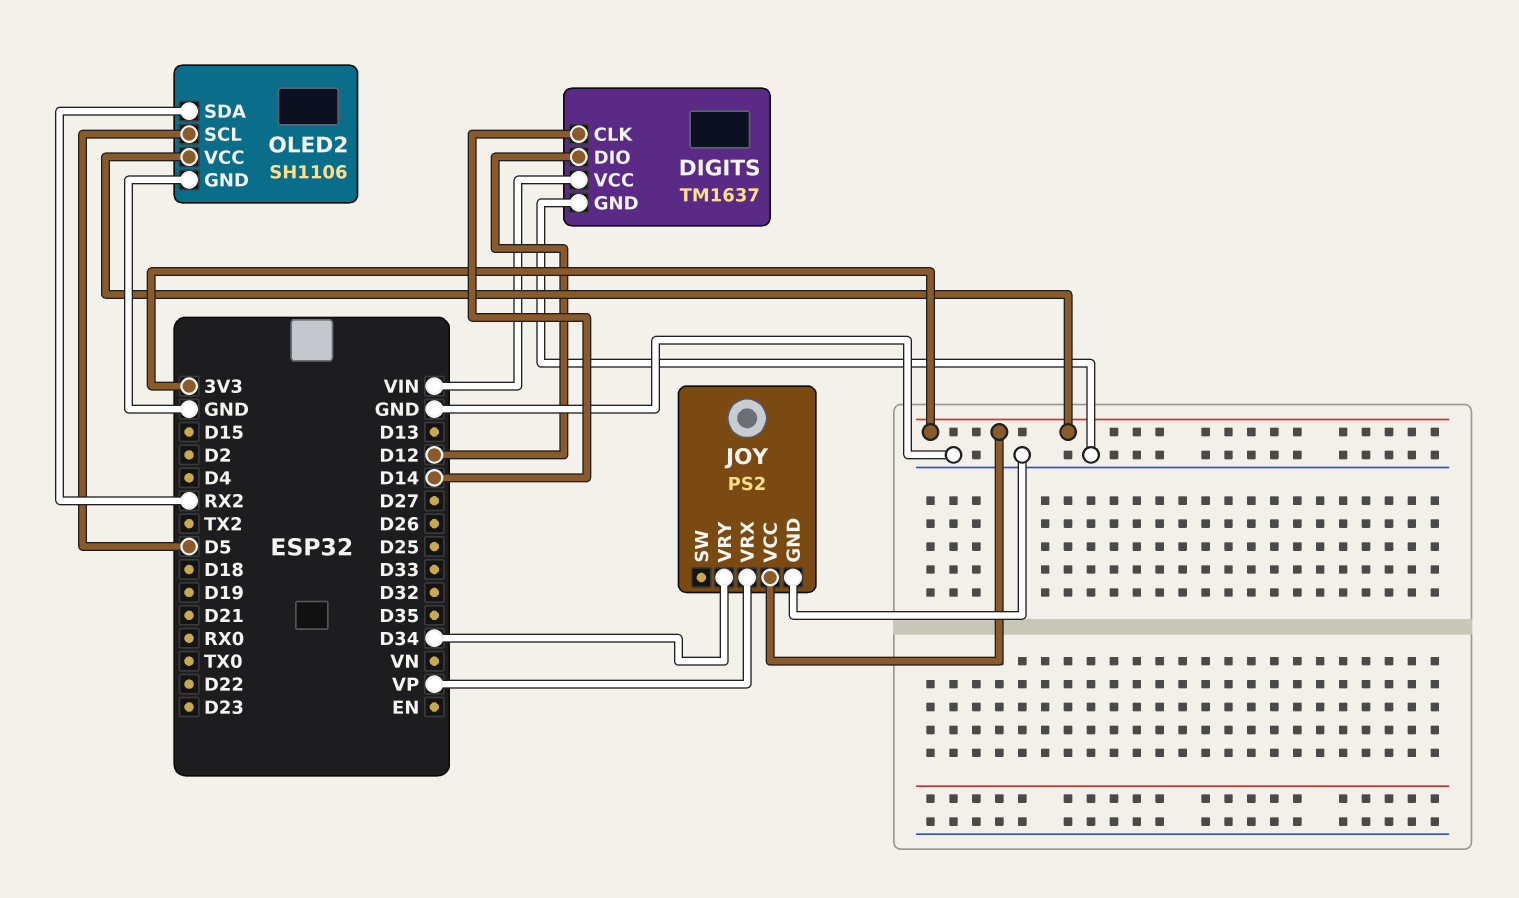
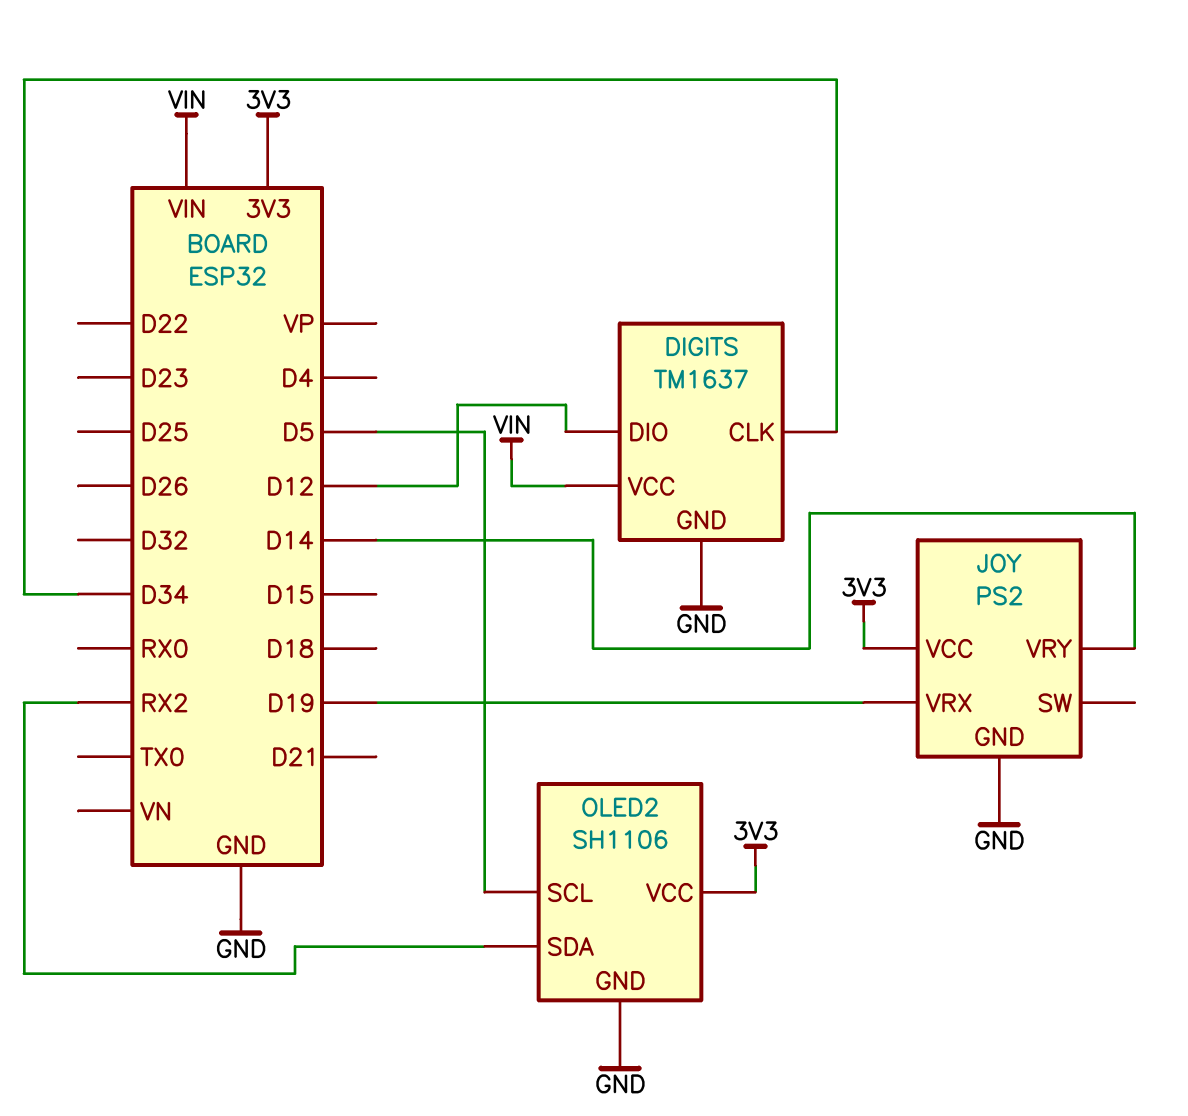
DIGITS pin CLK: D14 -> D34
JOY pin VRX: VP -> D19
JOY pin VRY: D34 -> D14

